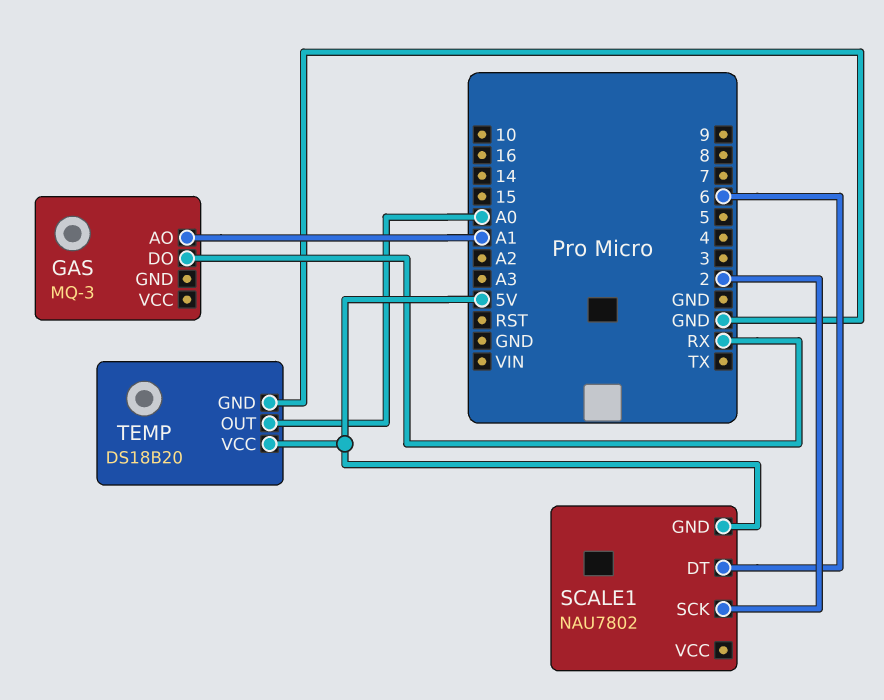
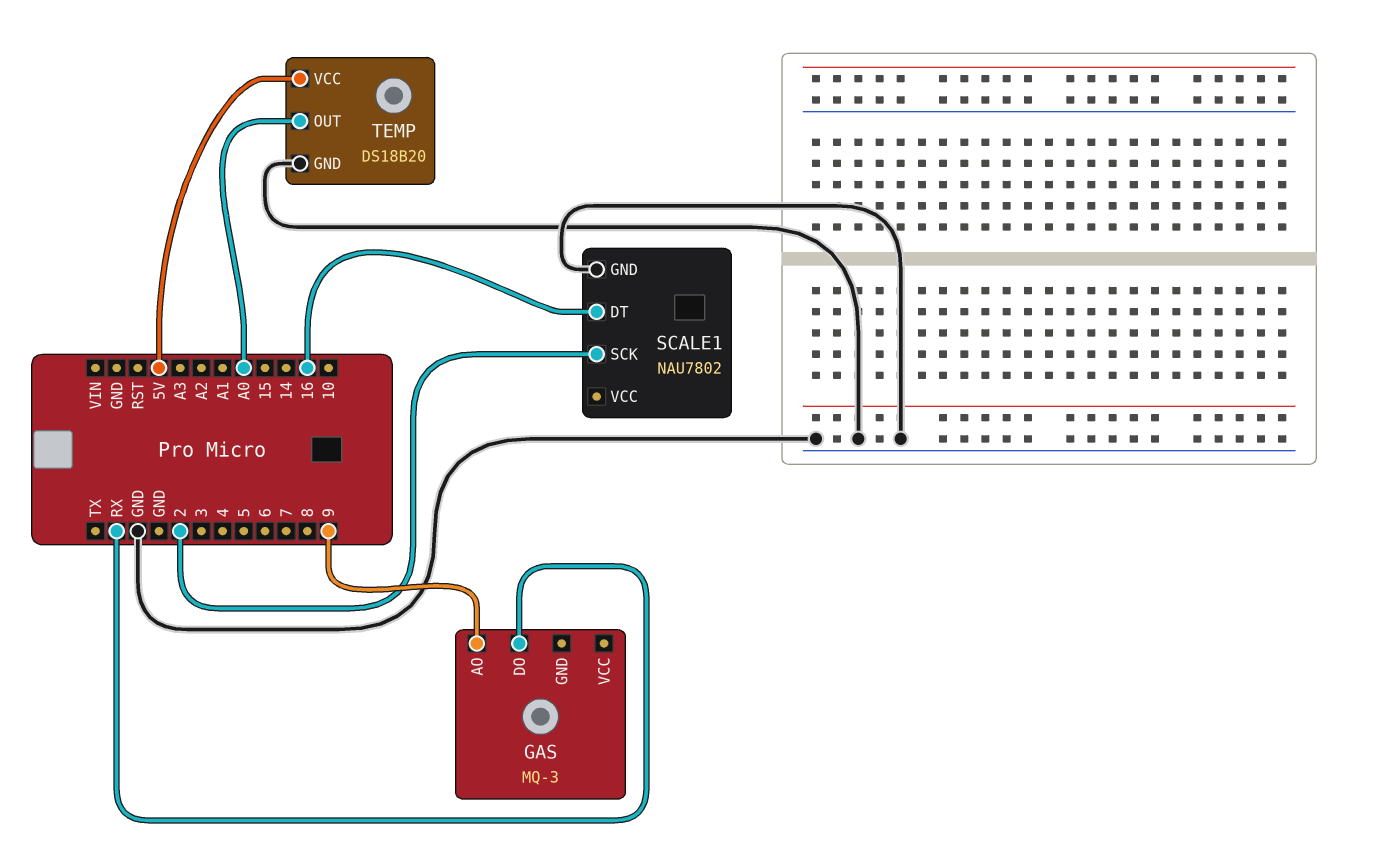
GAS pin AO: A1 -> 9
SCALE1 pin DT: 6 -> 16
SCALE1 pin GND: 5V -> GND

